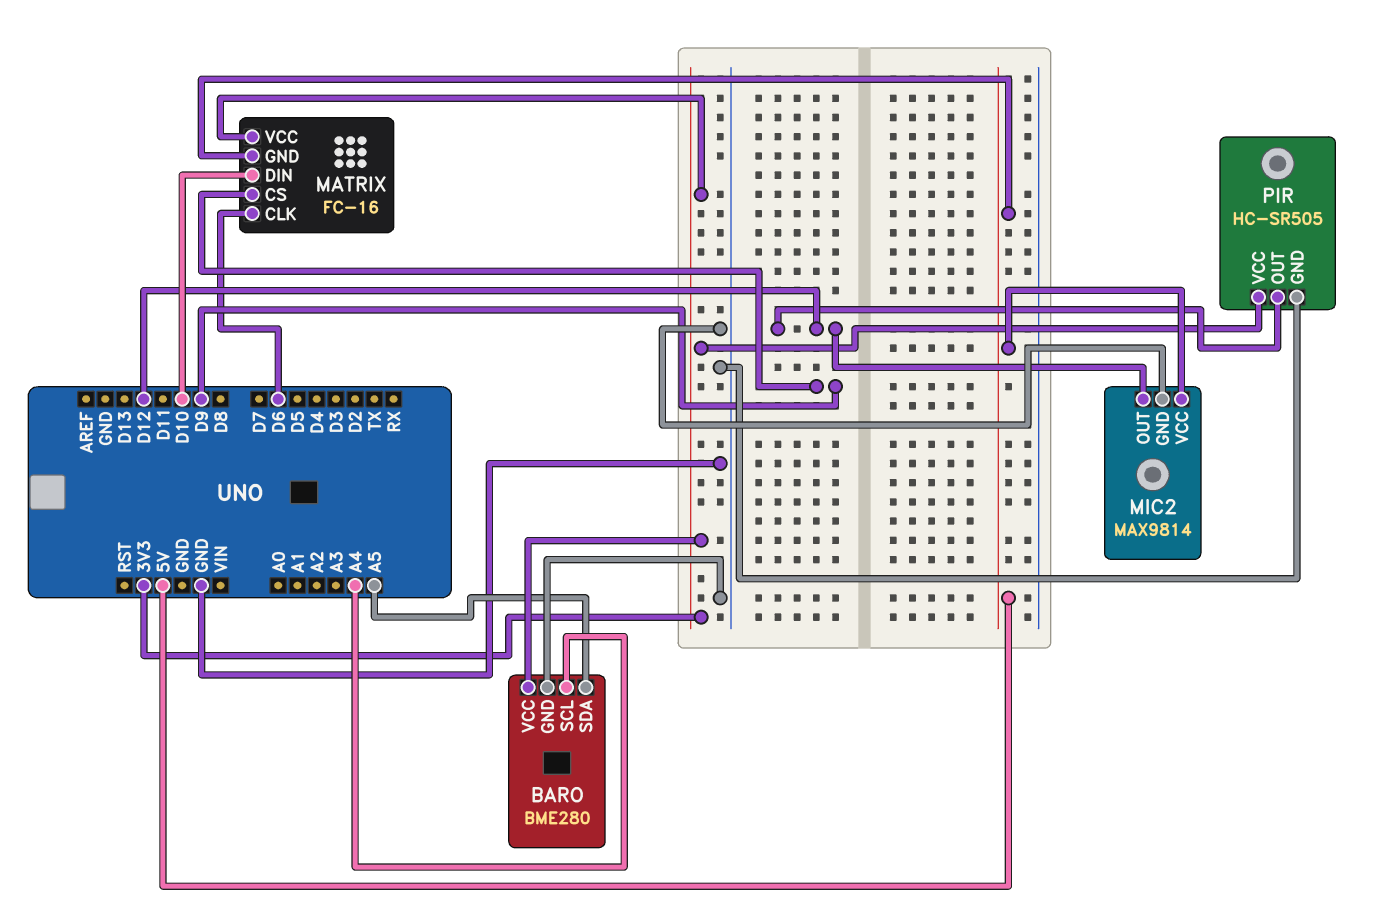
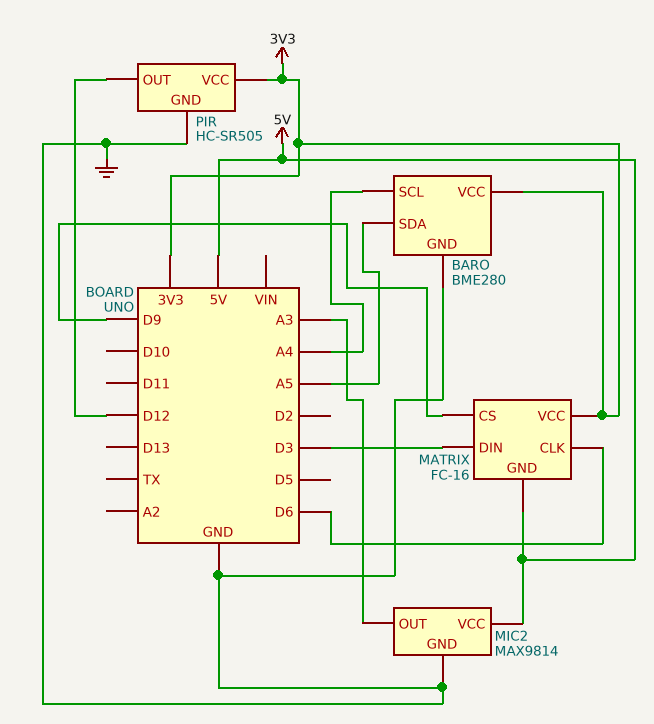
MATRIX pin DIN: D10 -> D3
MIC2 pin OUT: D12 -> A3

